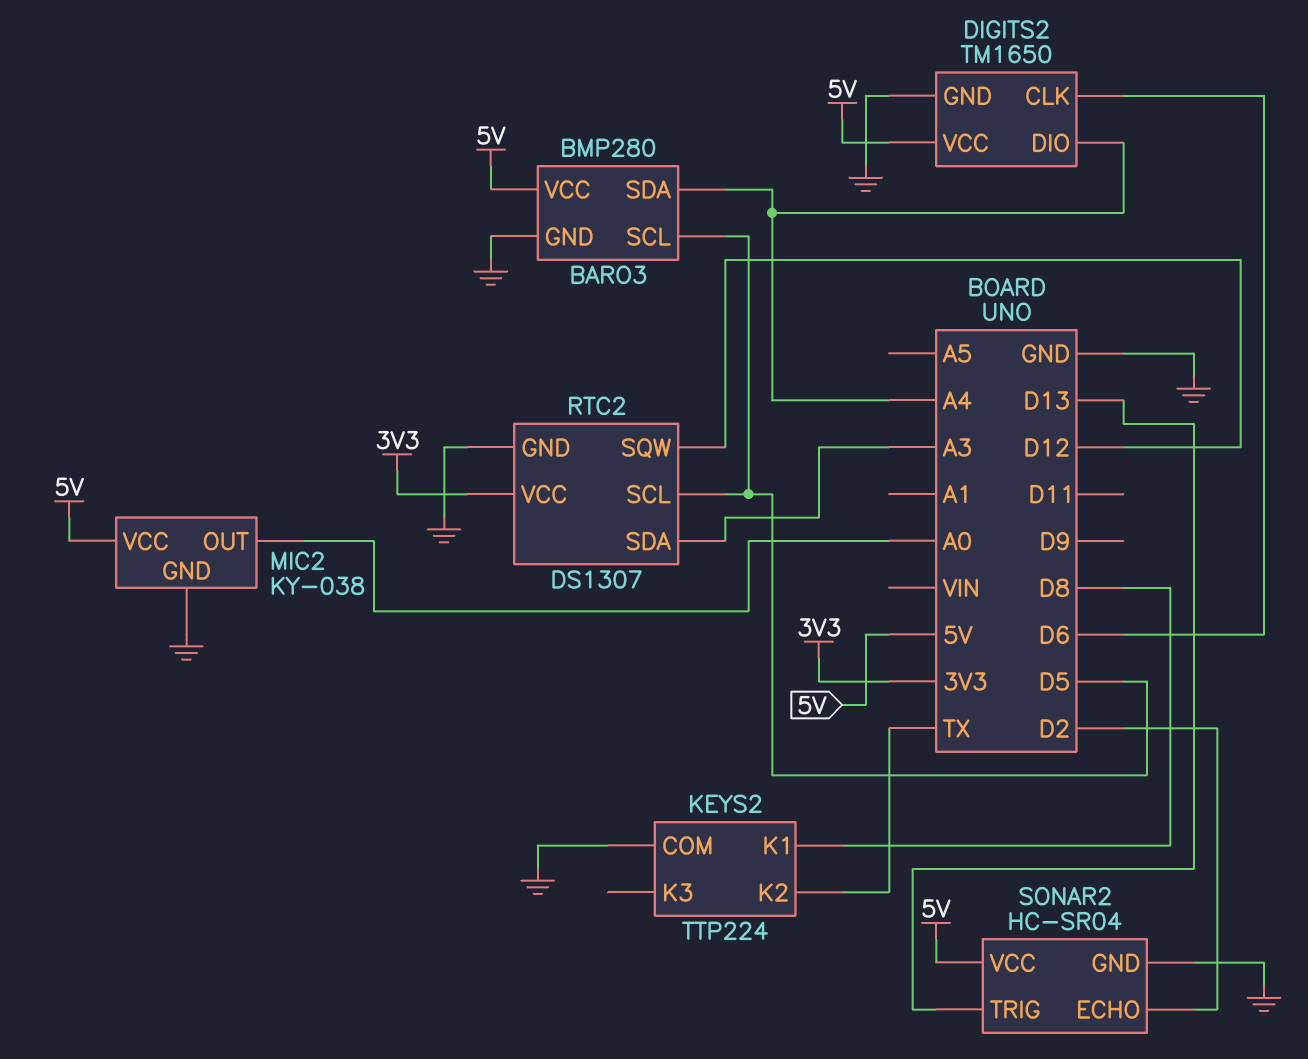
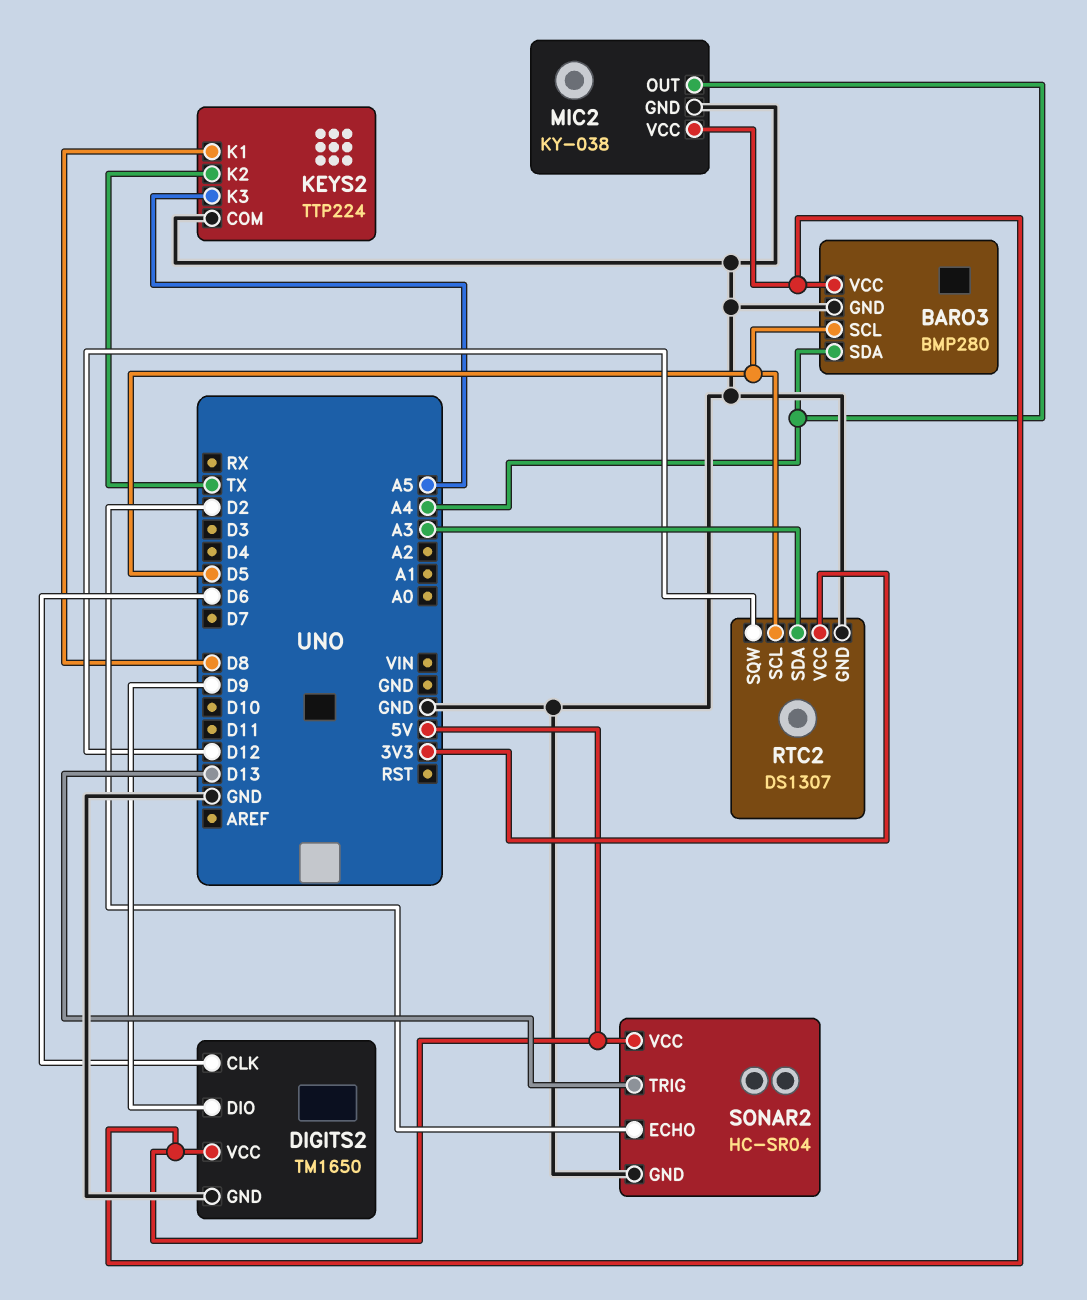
DIGITS2 pin DIO: A4 -> D9
KEYS2 pin K3: none -> A5
MIC2 pin OUT: A0 -> A4

